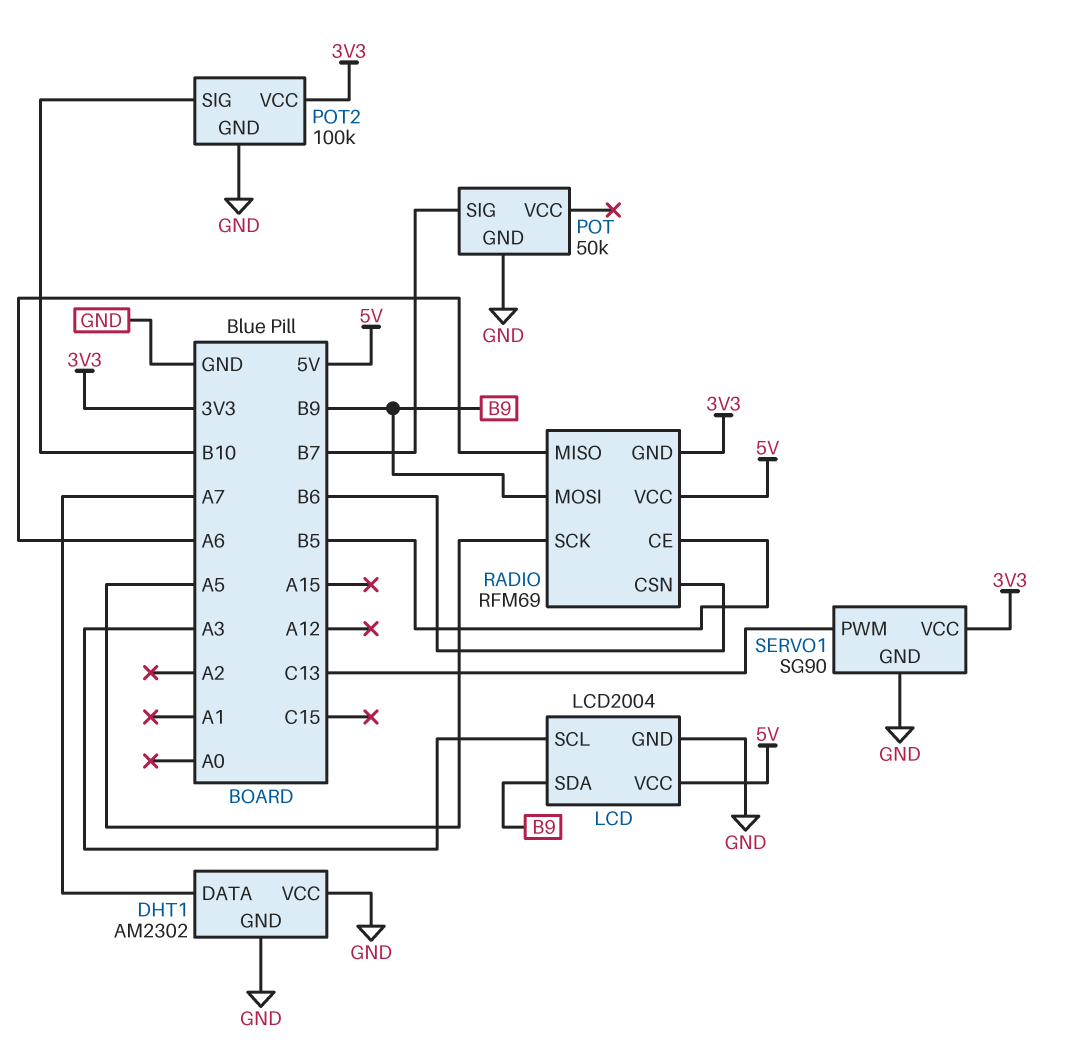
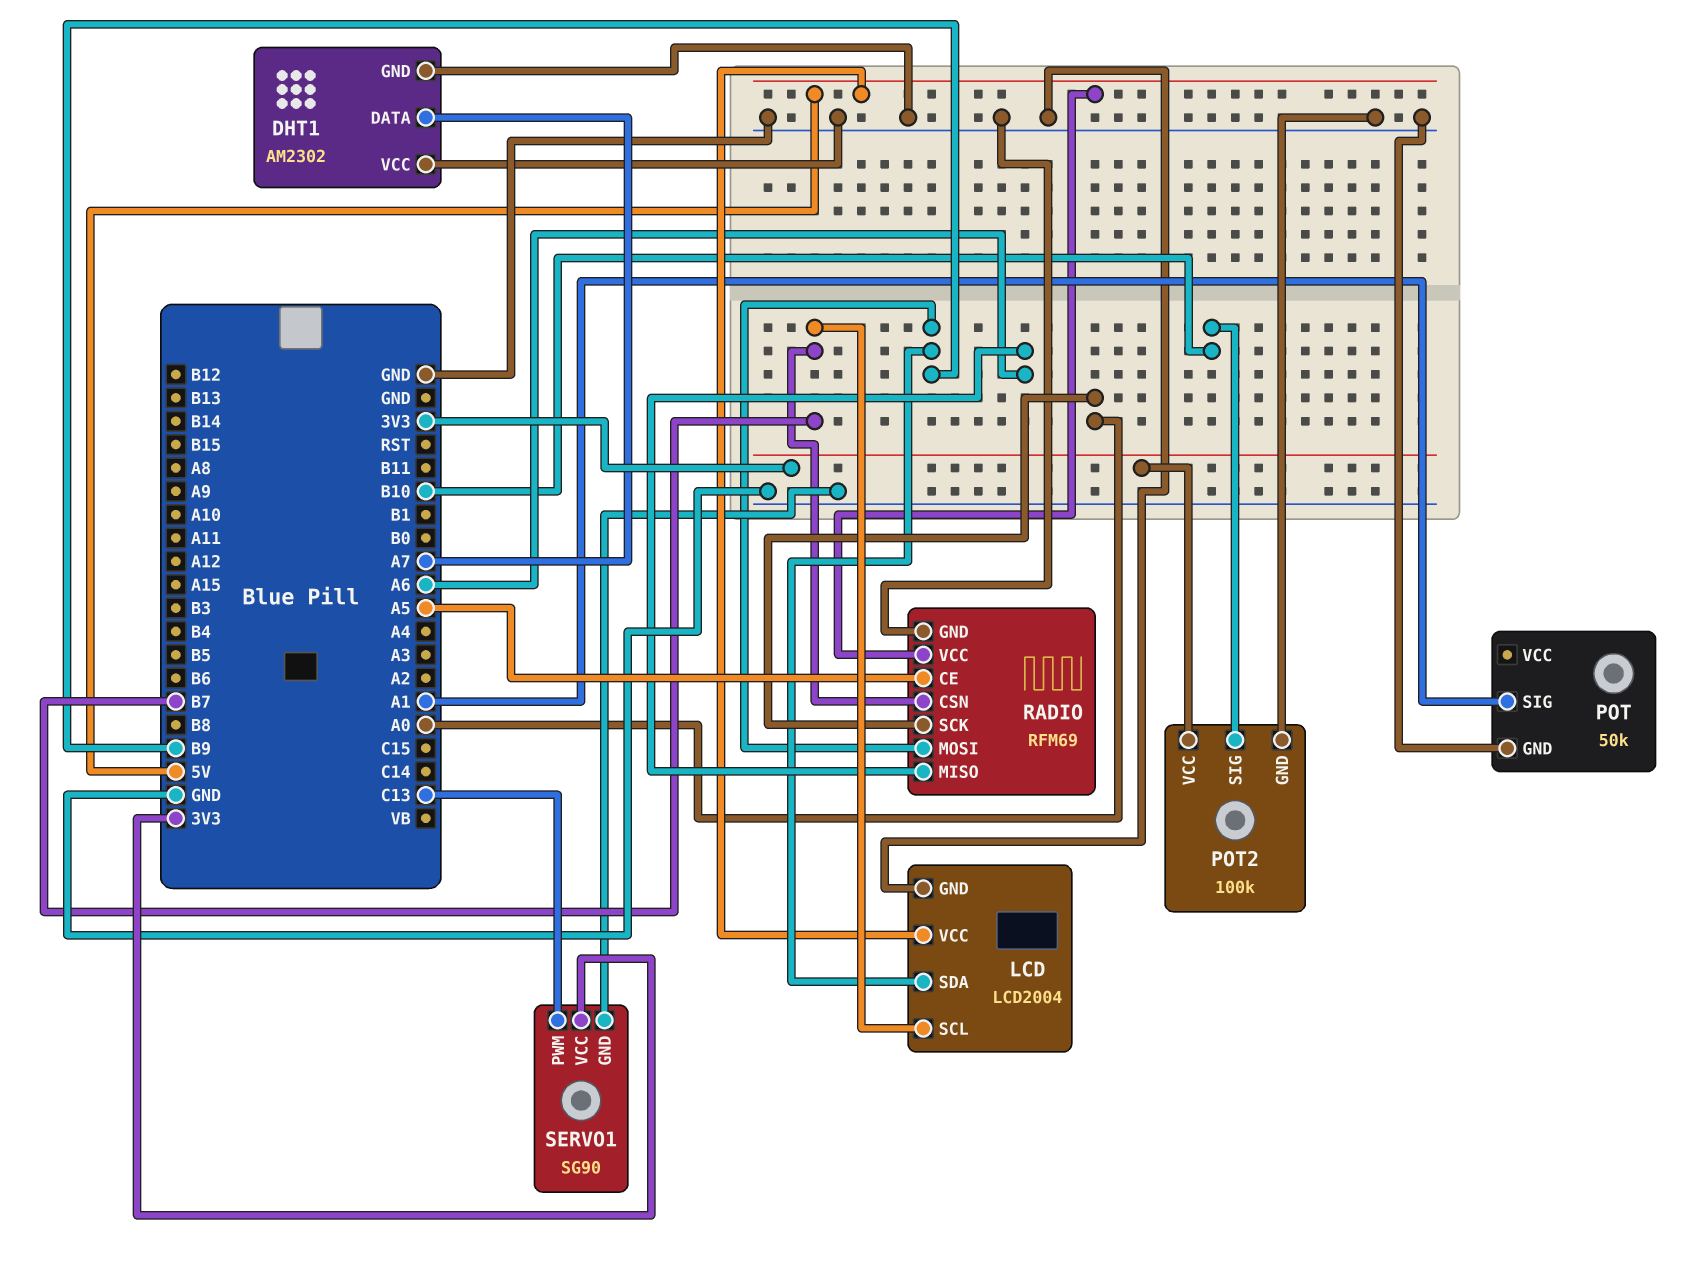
LCD pin SCL: A3 -> B7
POT pin SIG: B7 -> A1
RADIO pin CE: B5 -> A5
RADIO pin CSN: B6 -> B7
RADIO pin GND: 3V3 -> GND
RADIO pin SCK: A5 -> A0

